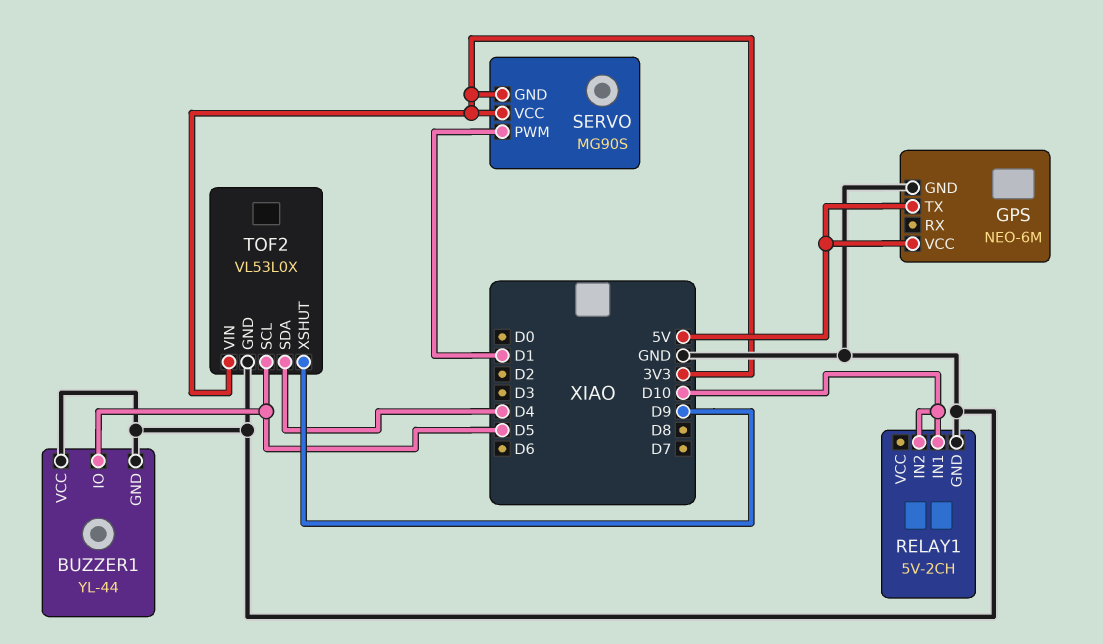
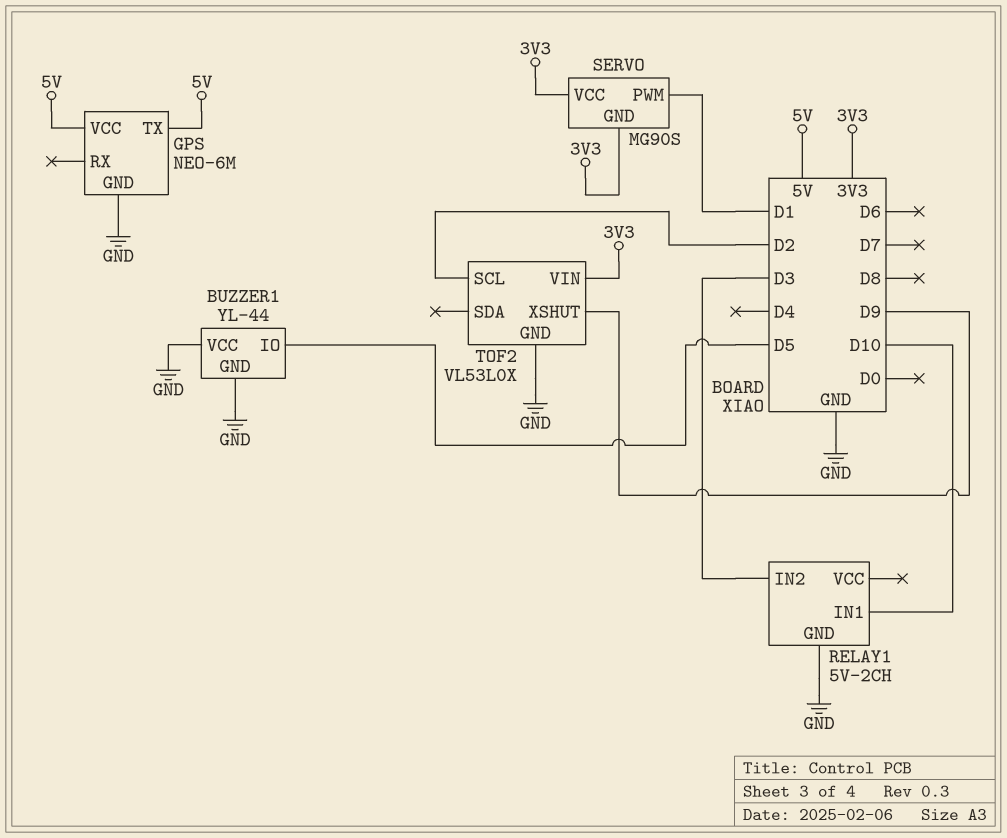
RELAY1 pin IN2: D10 -> D3
TOF2 pin SCL: D5 -> D2
TOF2 pin SDA: D4 -> none

